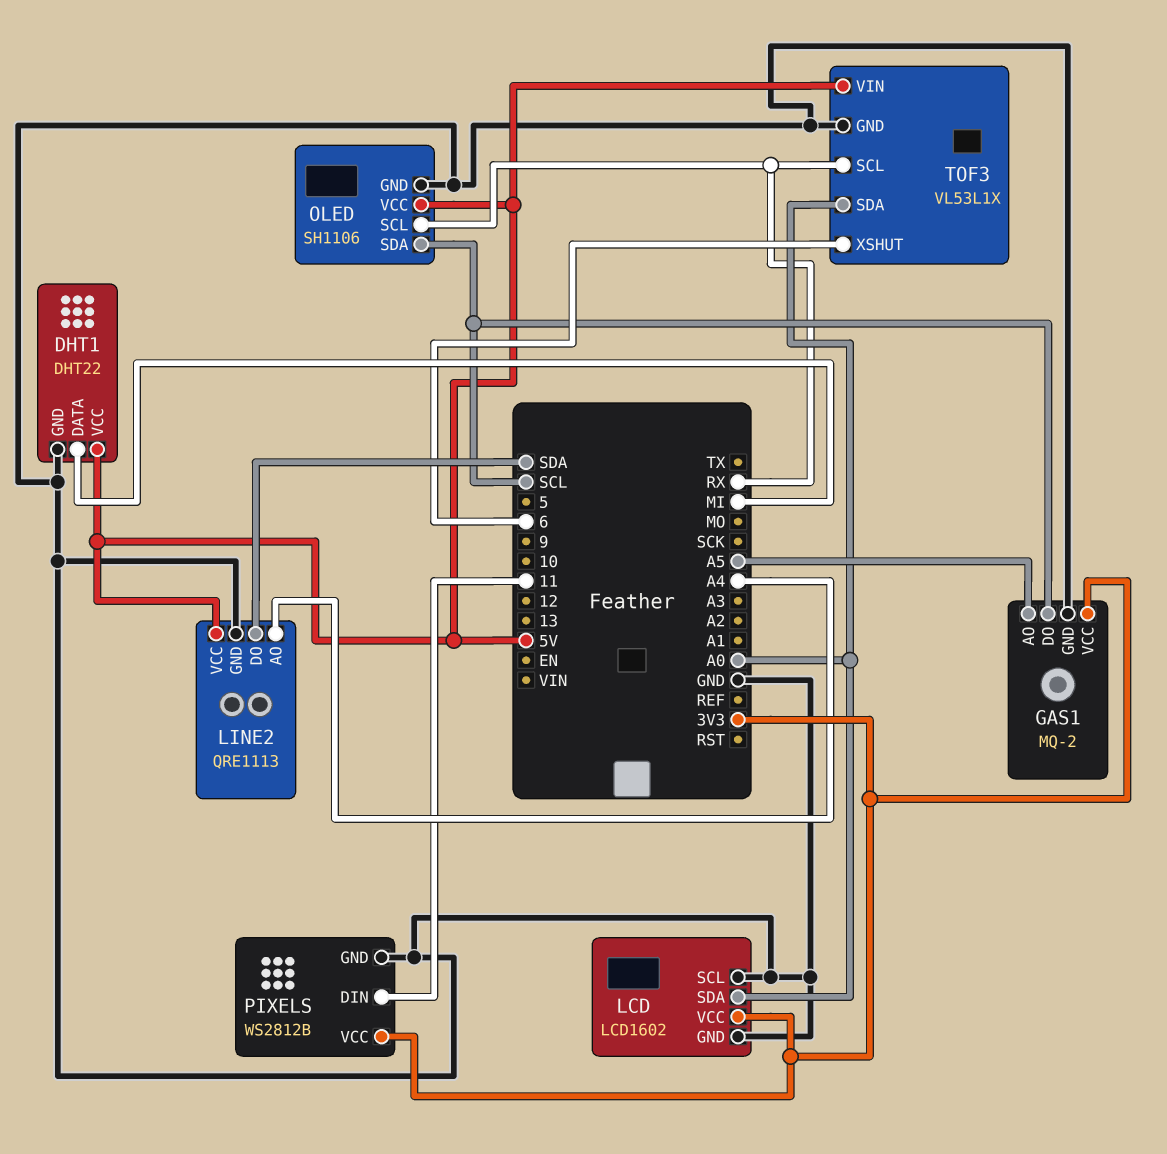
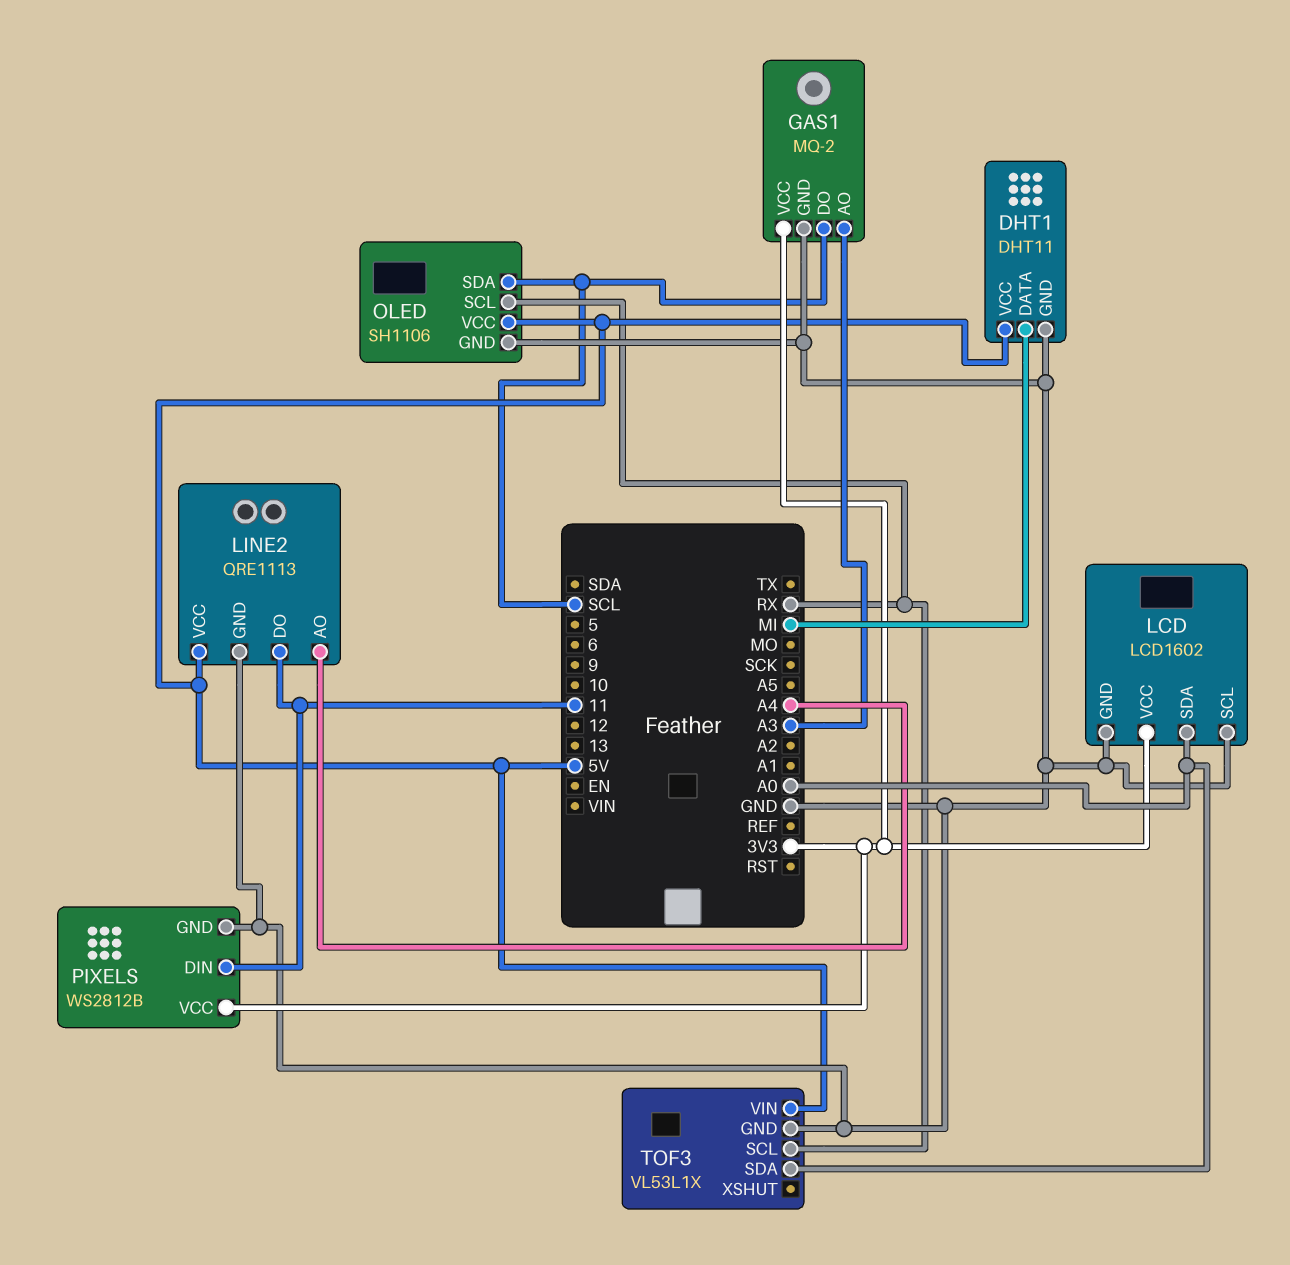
DHT1: DHT22 -> DHT11
GAS1 pin AO: A5 -> A3
LINE2 pin DO: SDA -> 11
TOF3 pin XSHUT: 6 -> none

